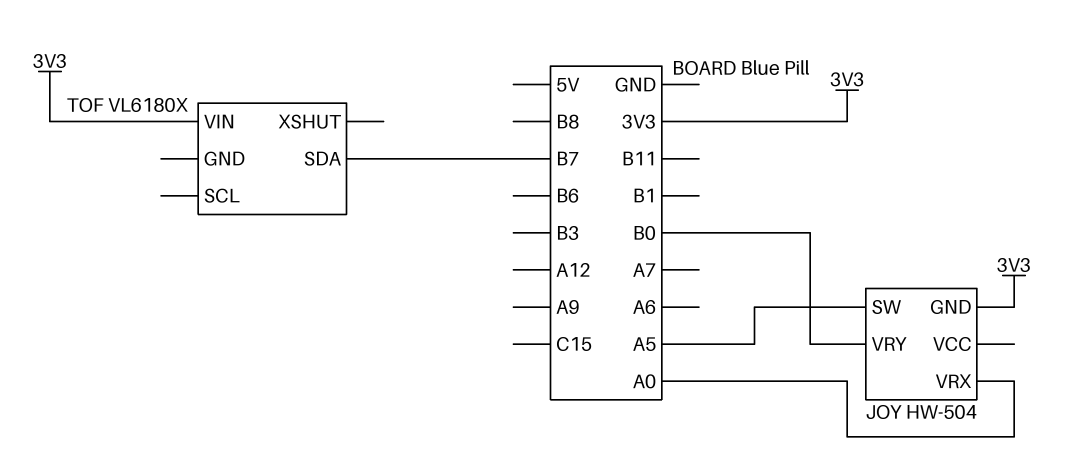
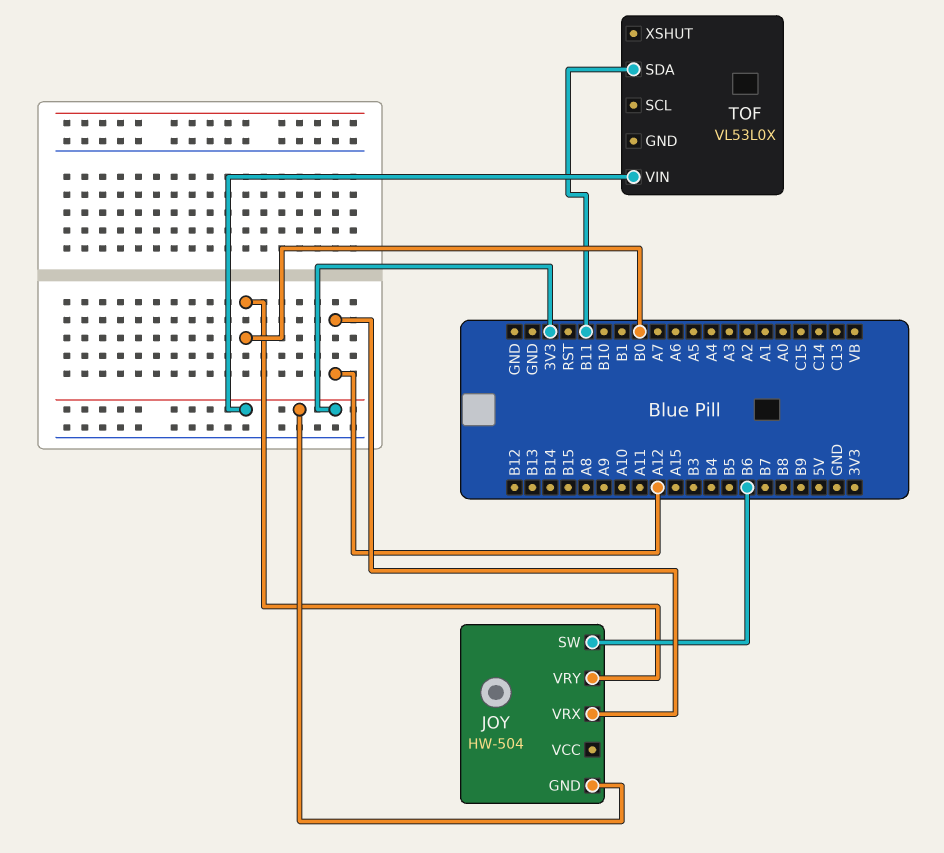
JOY pin SW: A5 -> B6
JOY pin VRX: A0 -> A12
TOF: VL6180X -> VL53L0X
TOF pin SDA: B7 -> B11

